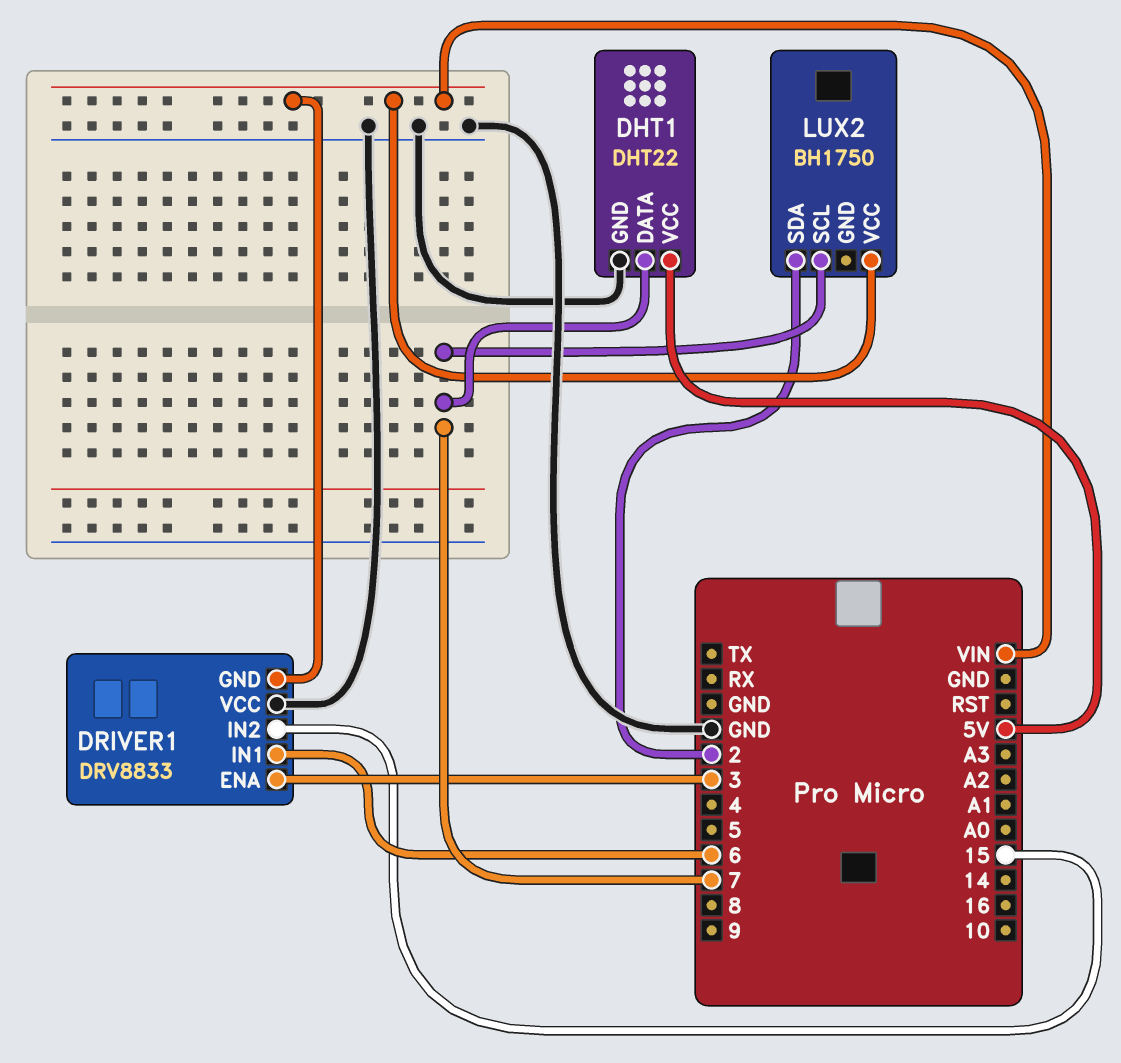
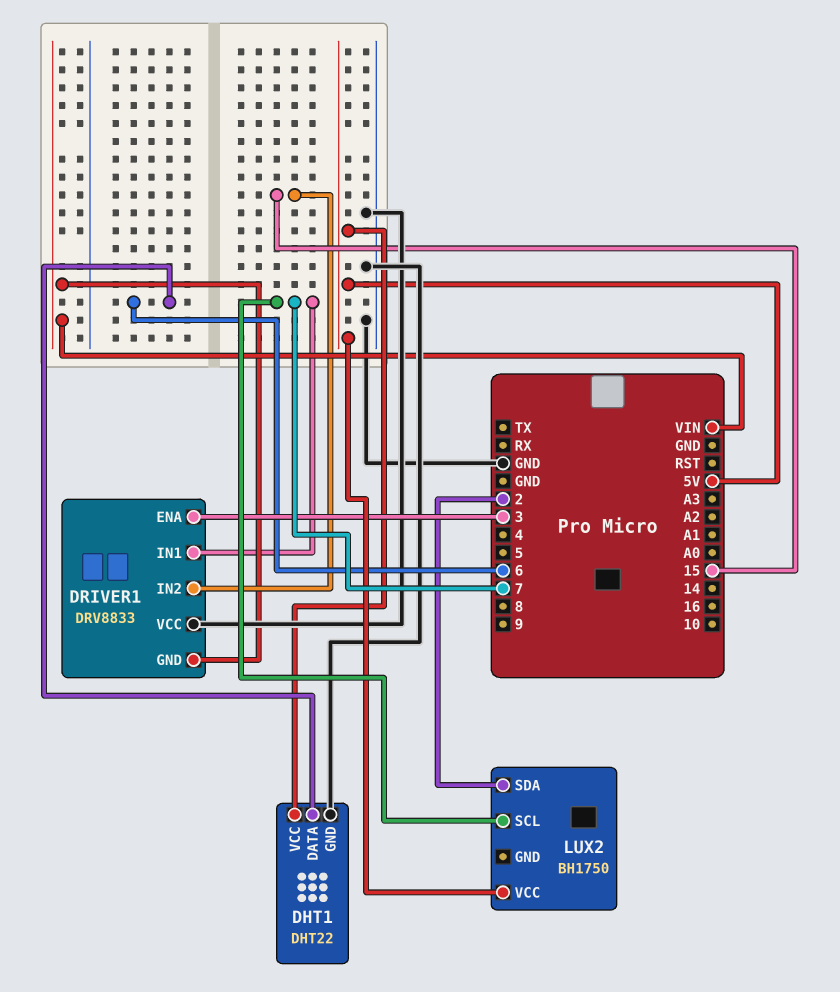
DHT1 pin DATA: 7 -> 6
DRIVER1 pin IN1: 6 -> 7
LUX2 pin VCC: VIN -> 5V

